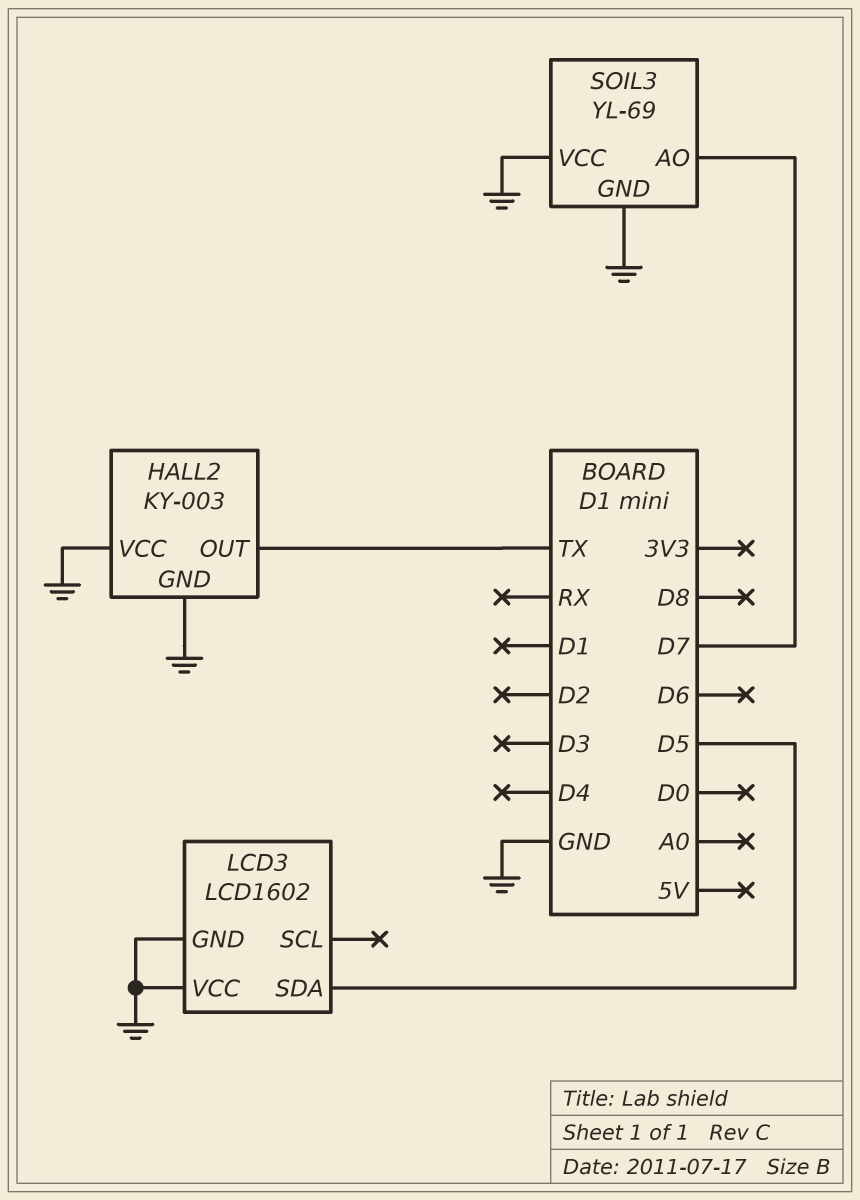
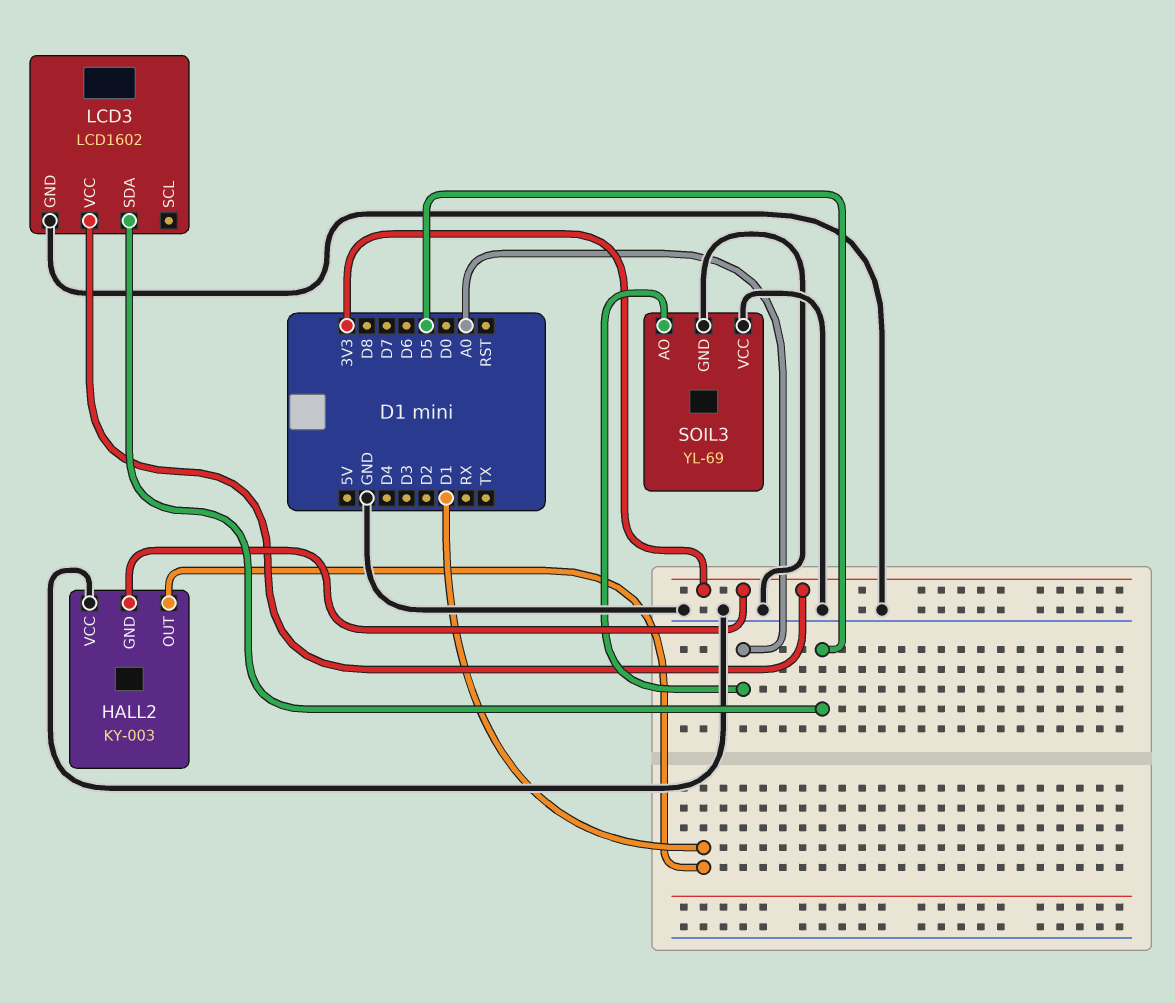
HALL2 pin GND: GND -> 3V3
HALL2 pin OUT: TX -> D1
LCD3 pin VCC: GND -> 3V3
SOIL3 pin AO: D7 -> A0

